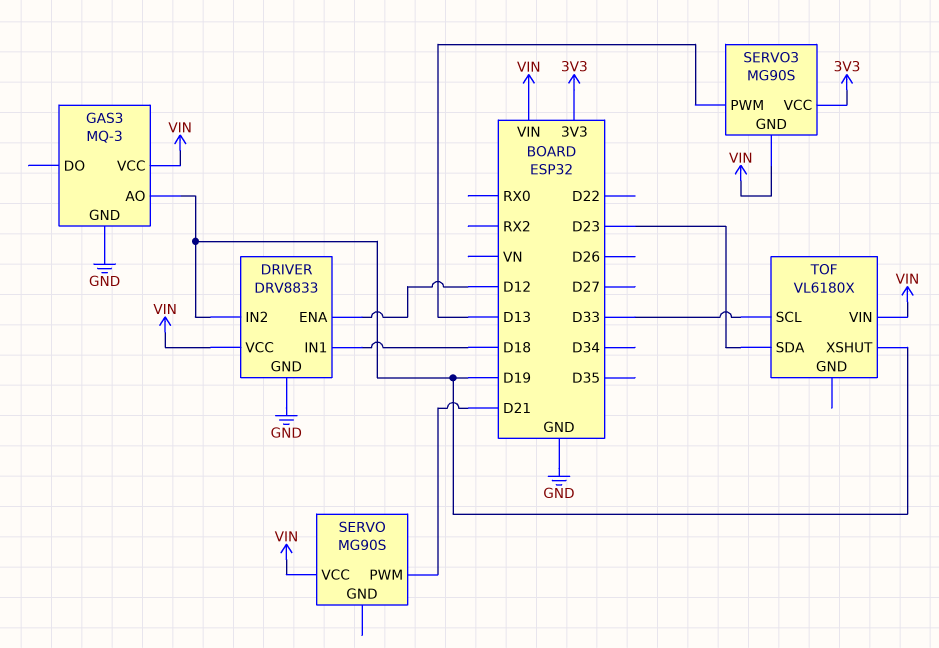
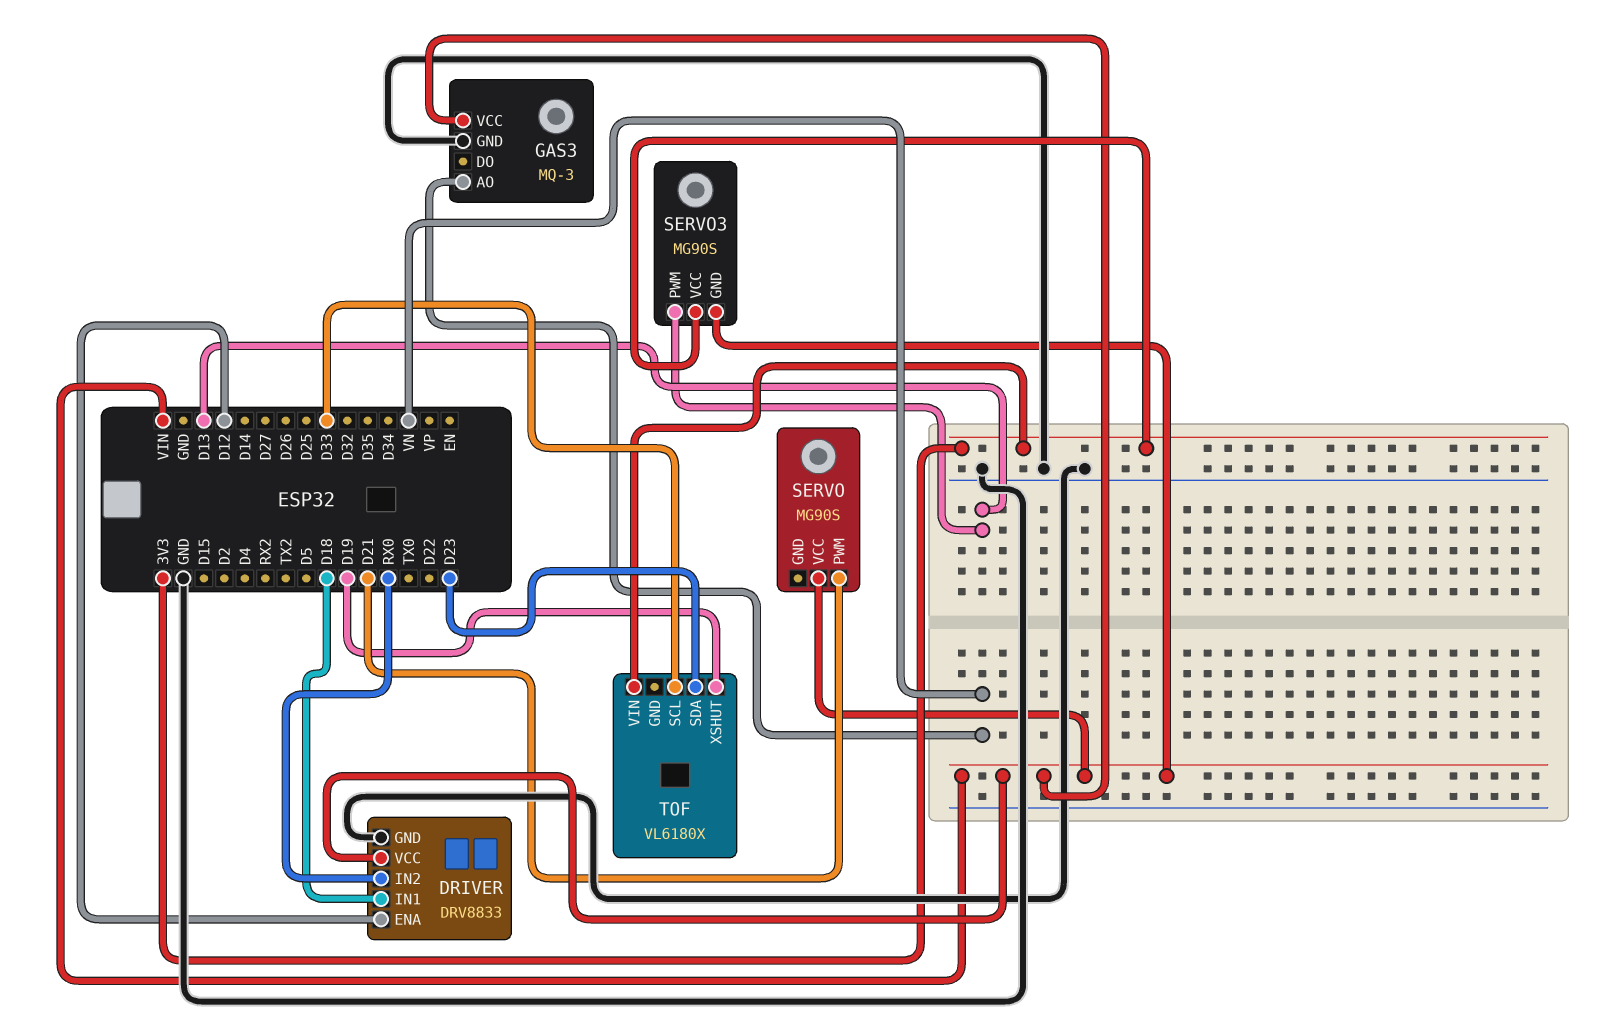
DRIVER pin IN2: D19 -> RX0
GAS3 pin AO: D19 -> VN
TOF pin VIN: VIN -> 3V3

